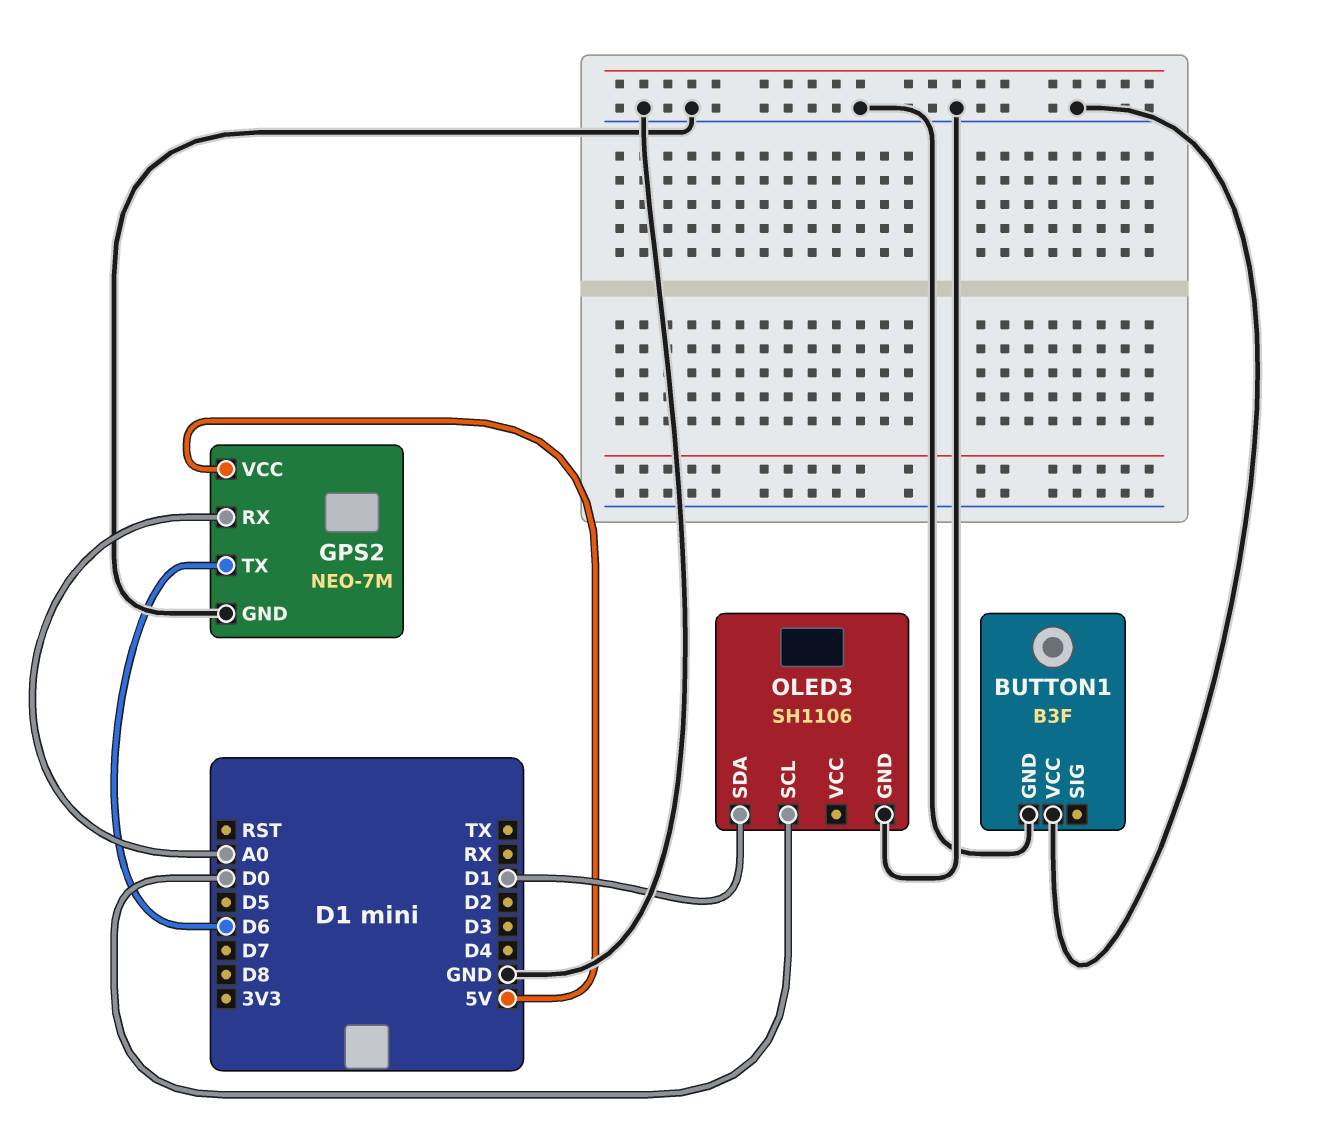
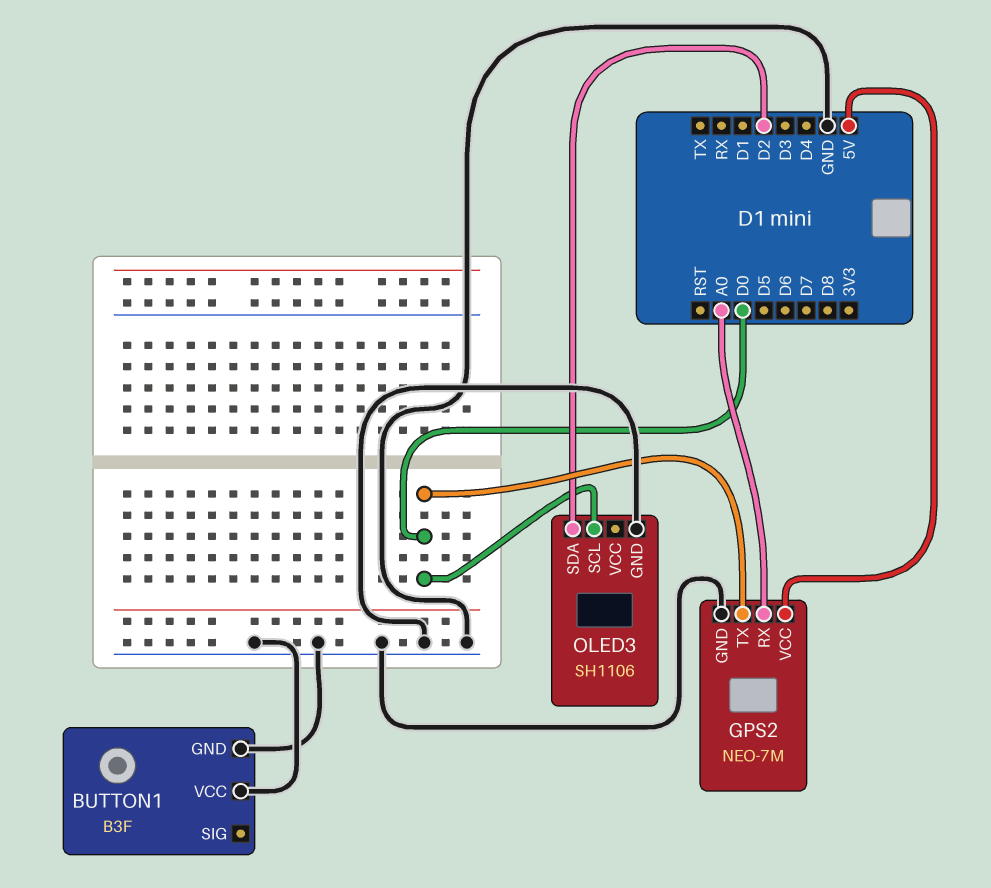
GPS2 pin TX: D6 -> D0
OLED3 pin SDA: D1 -> D2

